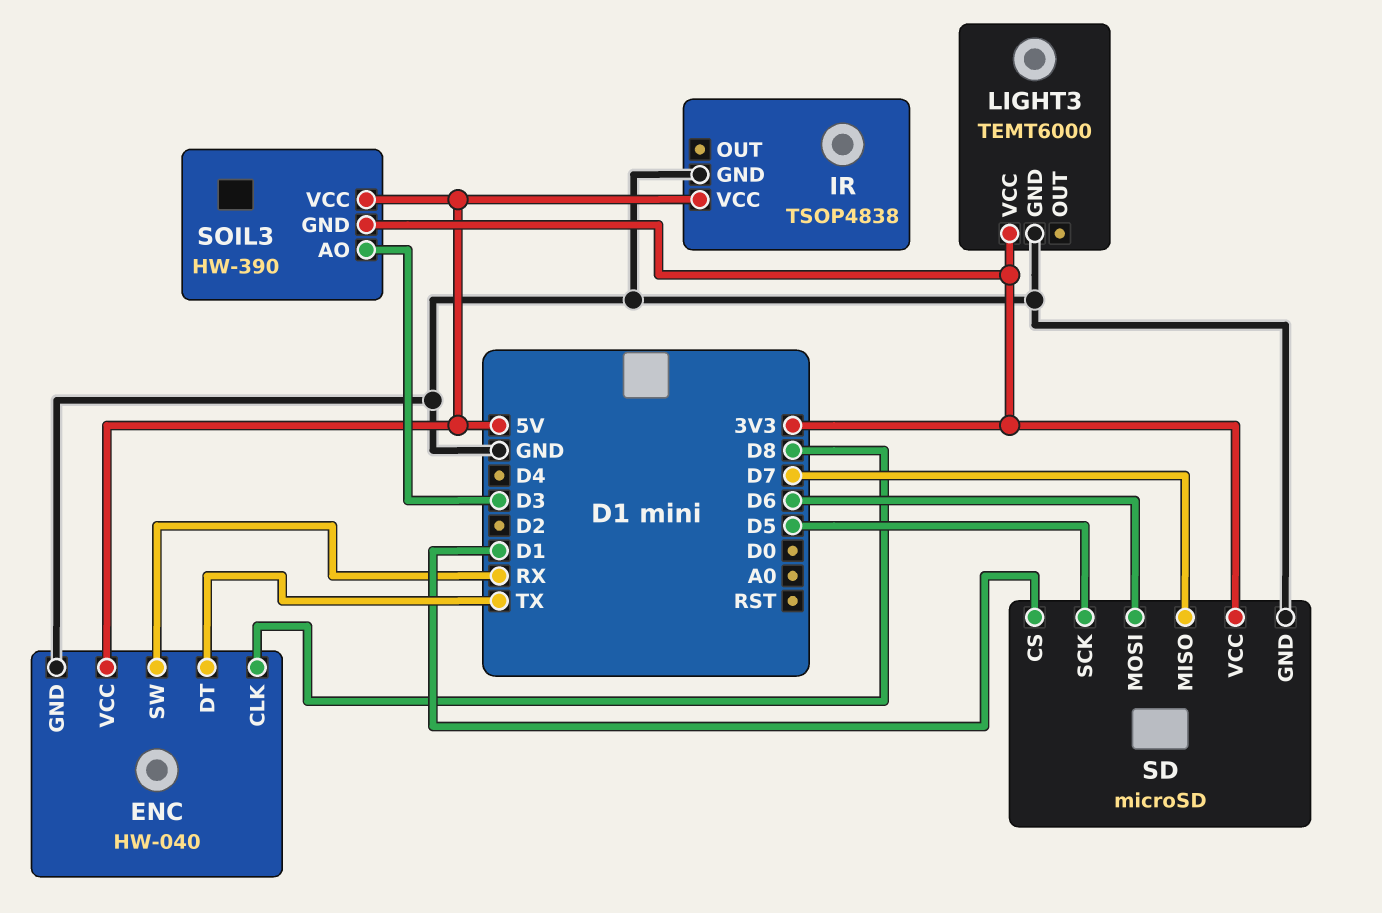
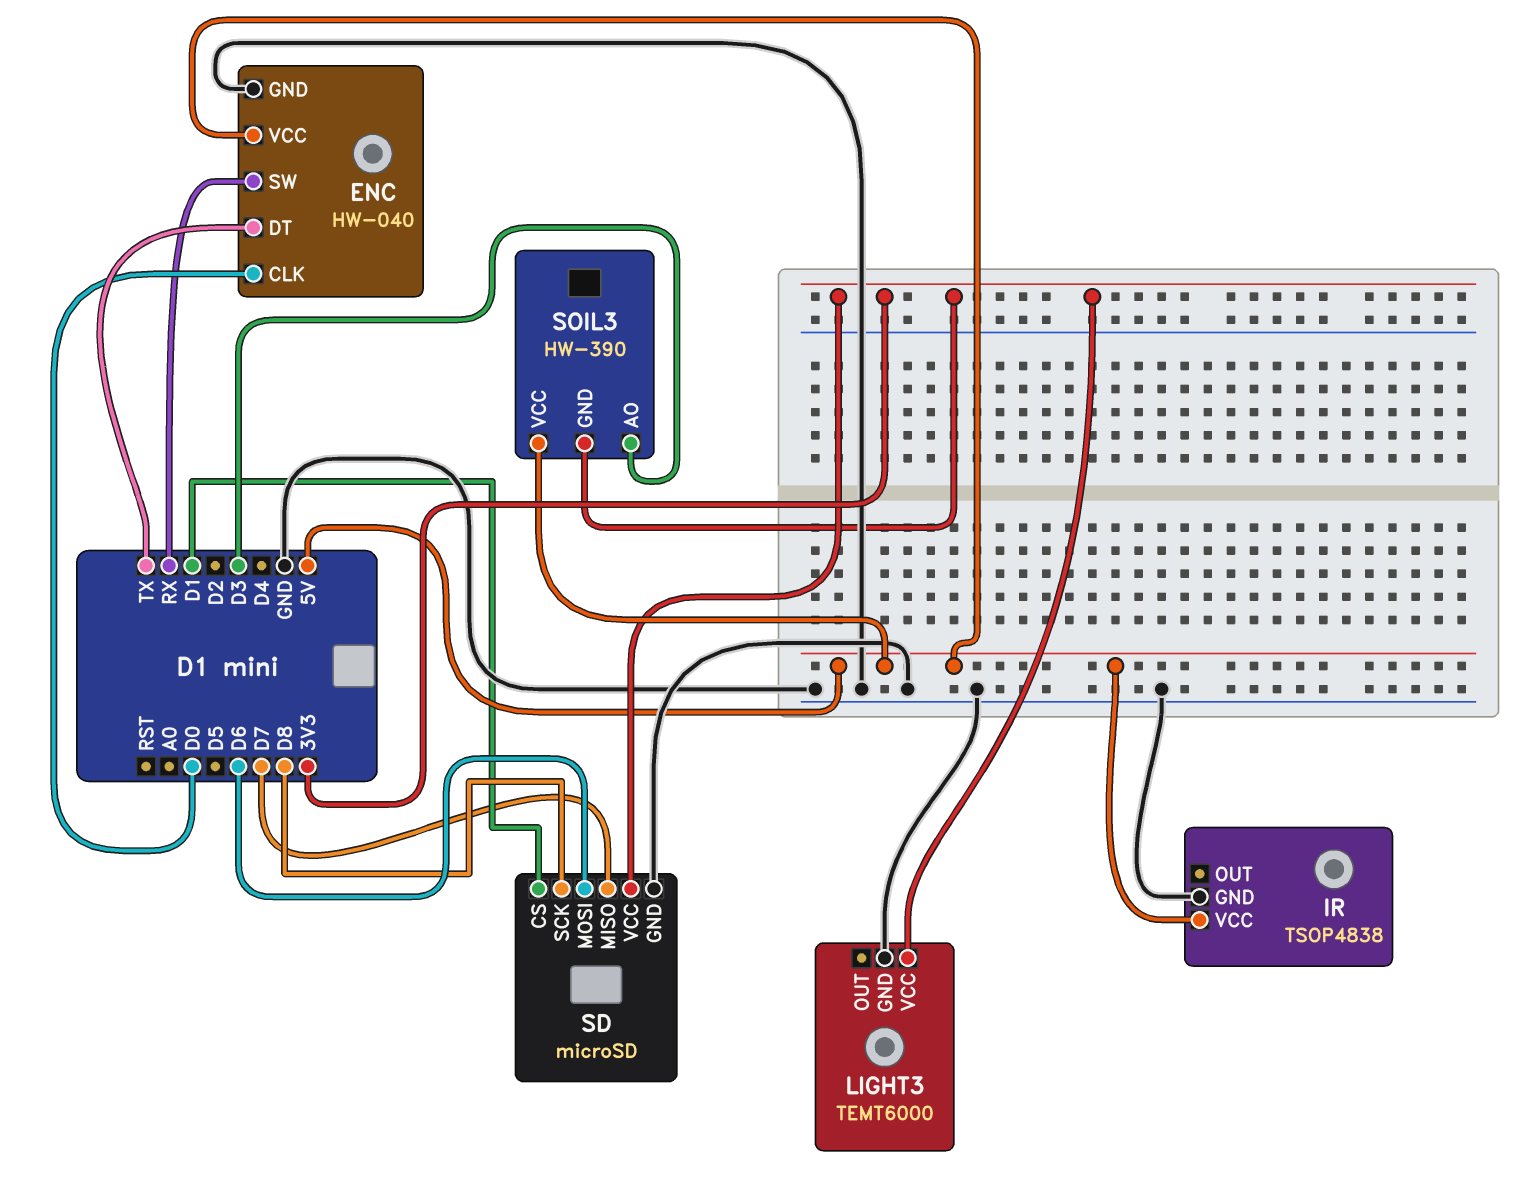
ENC pin CLK: D8 -> D0
SD pin SCK: D5 -> D8

